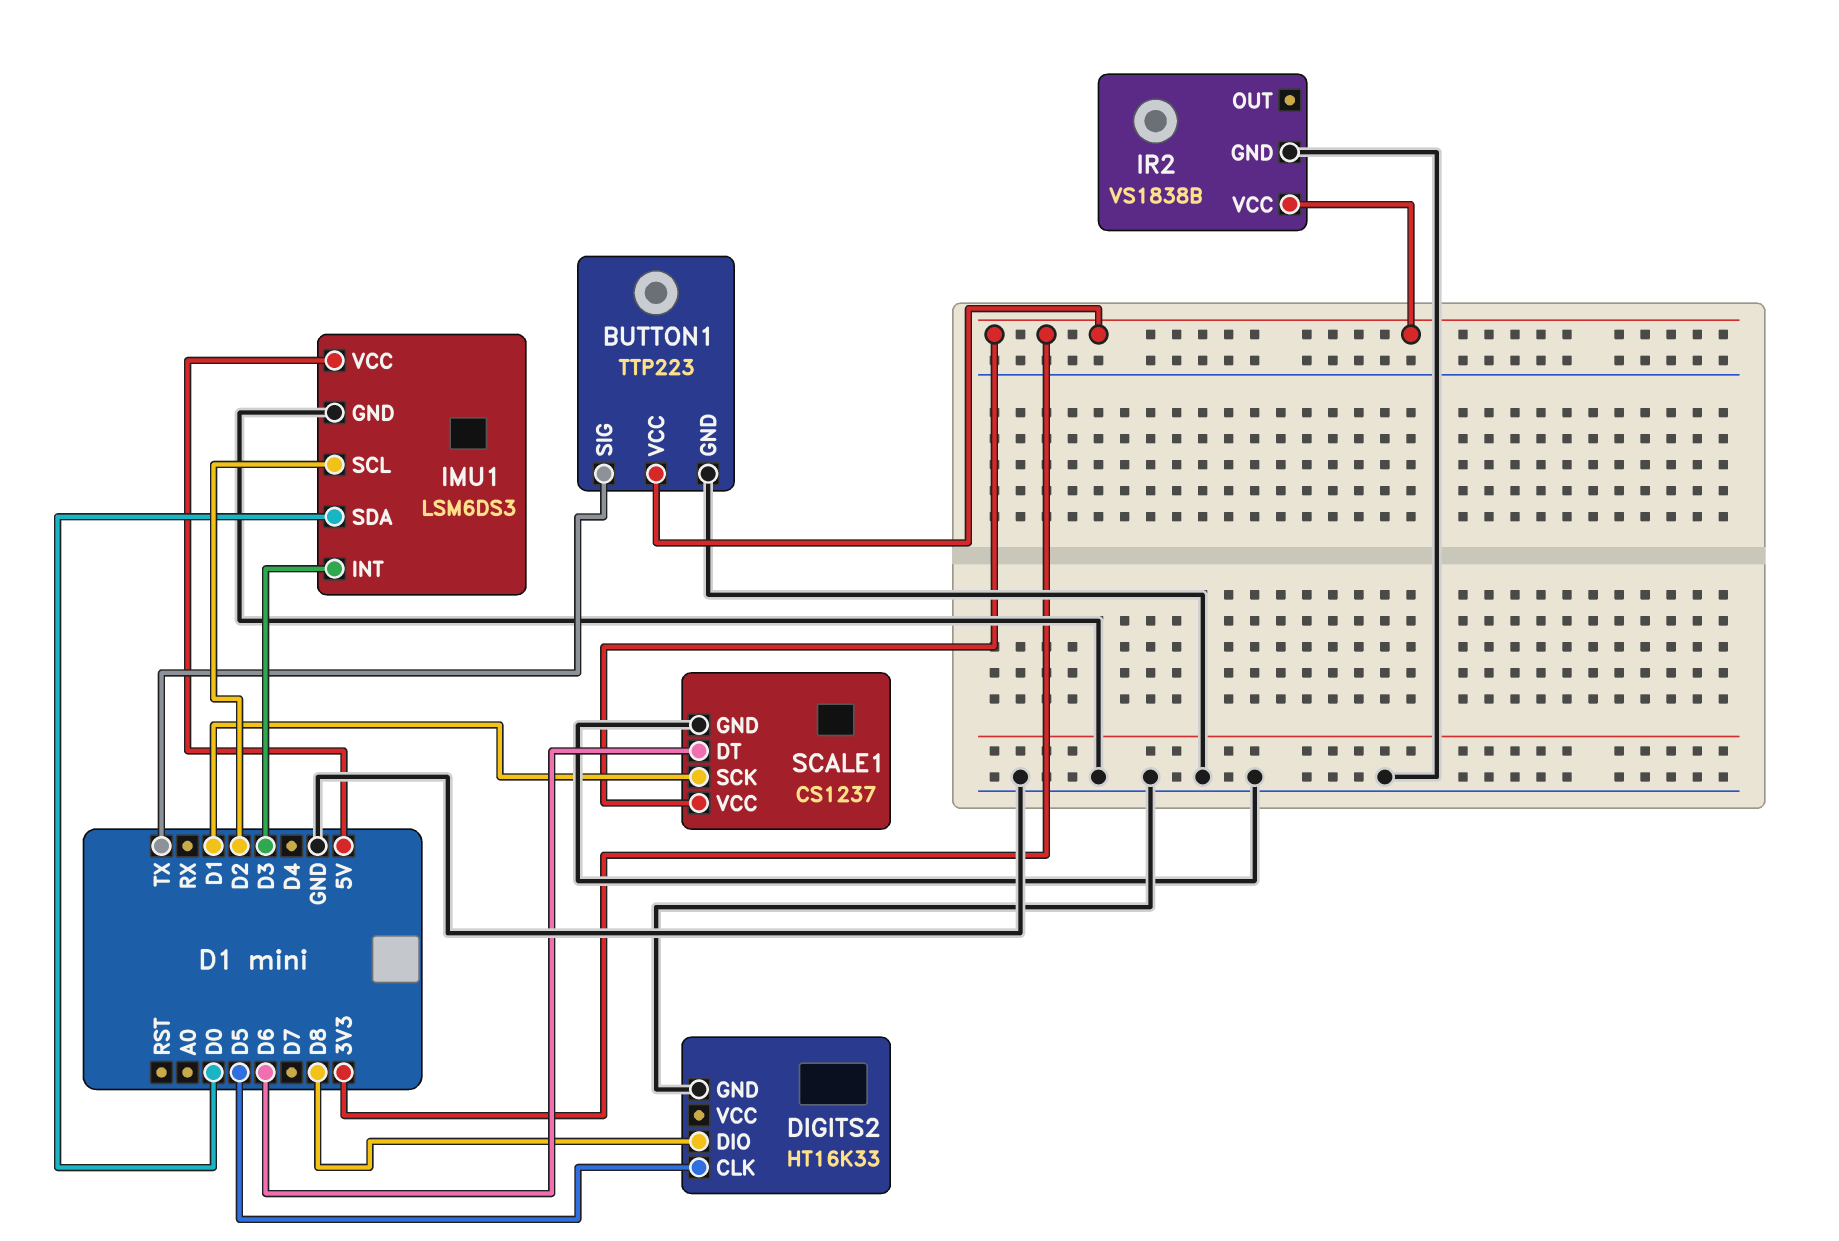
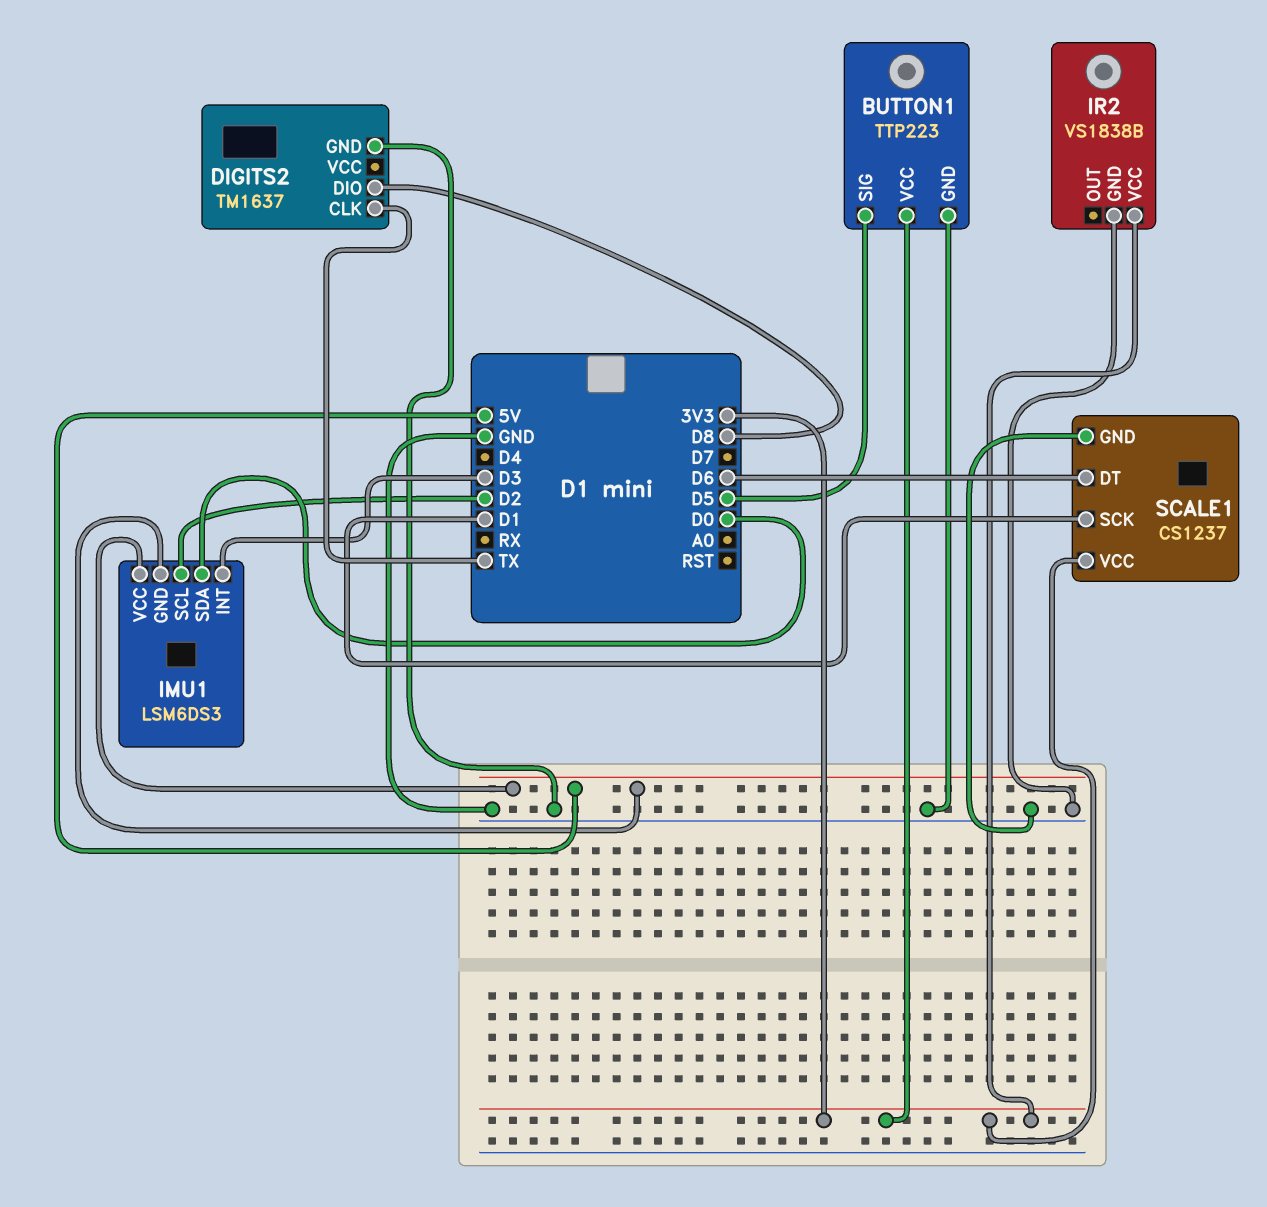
BUTTON1 pin SIG: TX -> D5
DIGITS2: HT16K33 -> TM1637
DIGITS2 pin CLK: D5 -> TX
IMU1 pin GND: GND -> 5V

